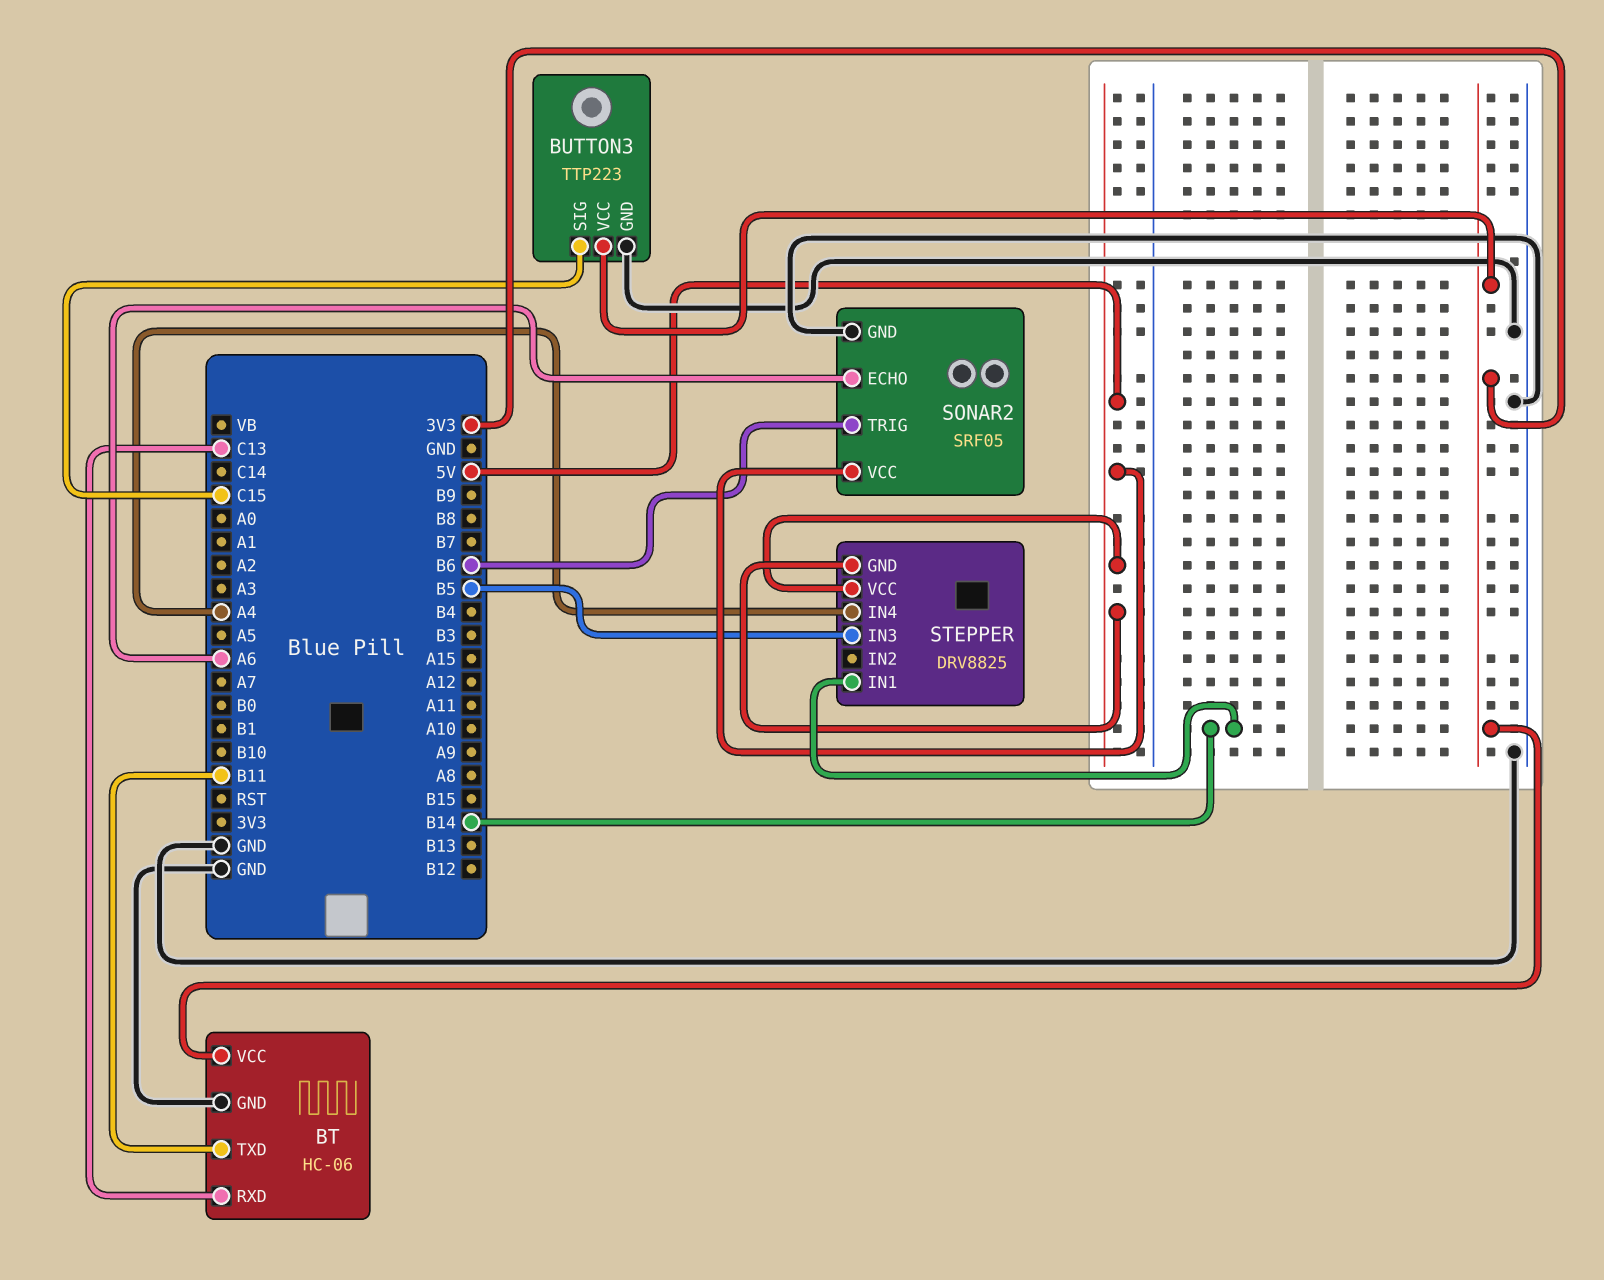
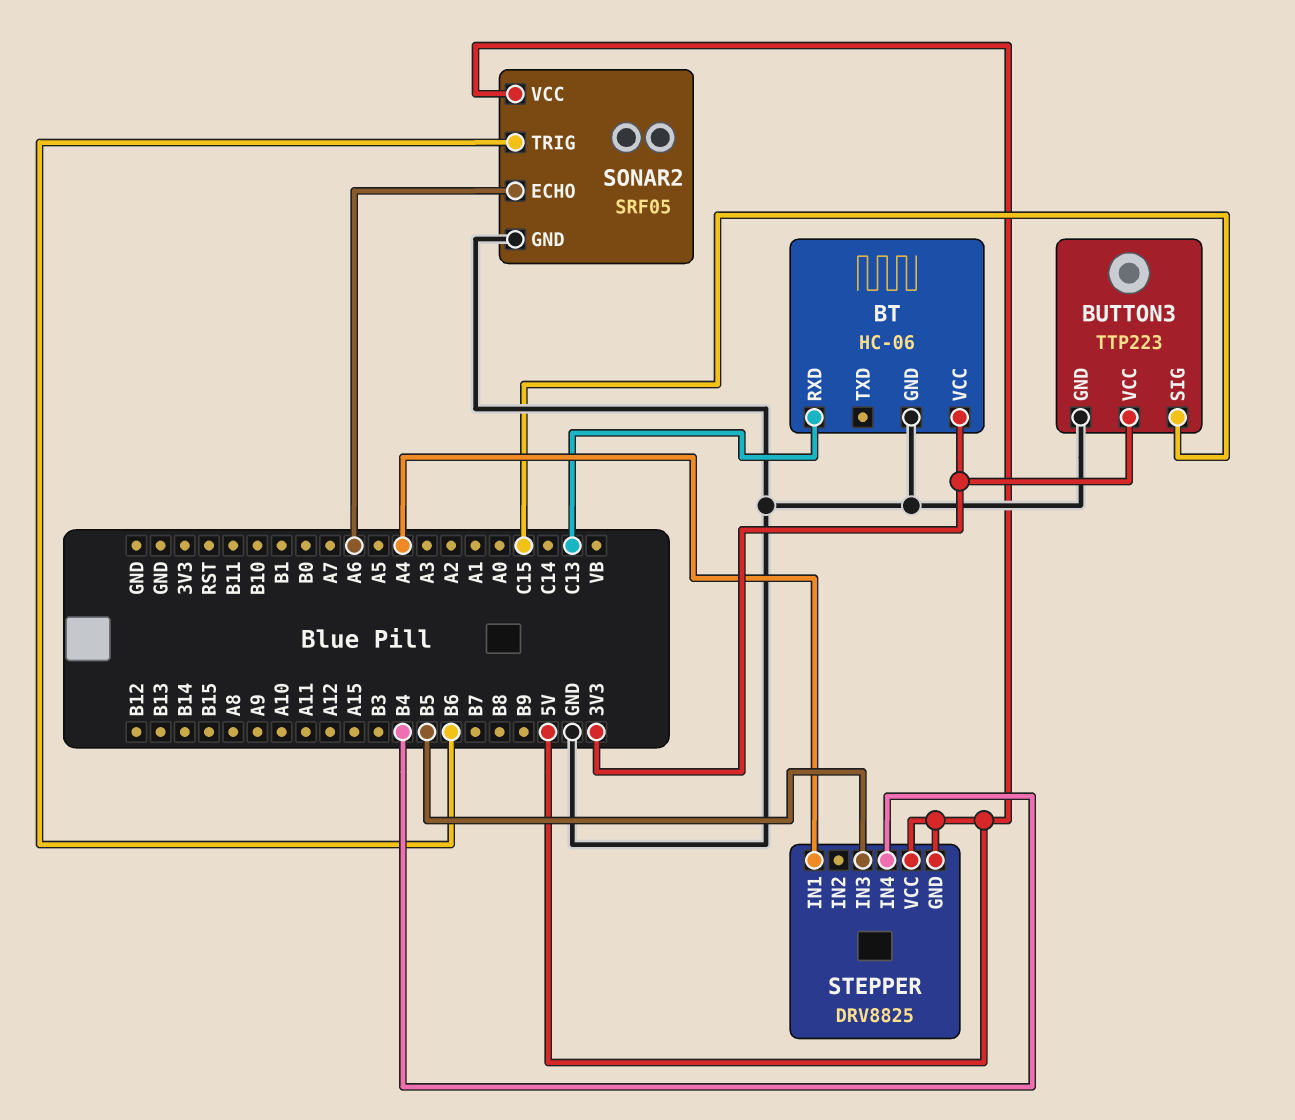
BT pin TXD: B11 -> none
STEPPER pin IN1: B14 -> A4
STEPPER pin IN4: A4 -> B4

